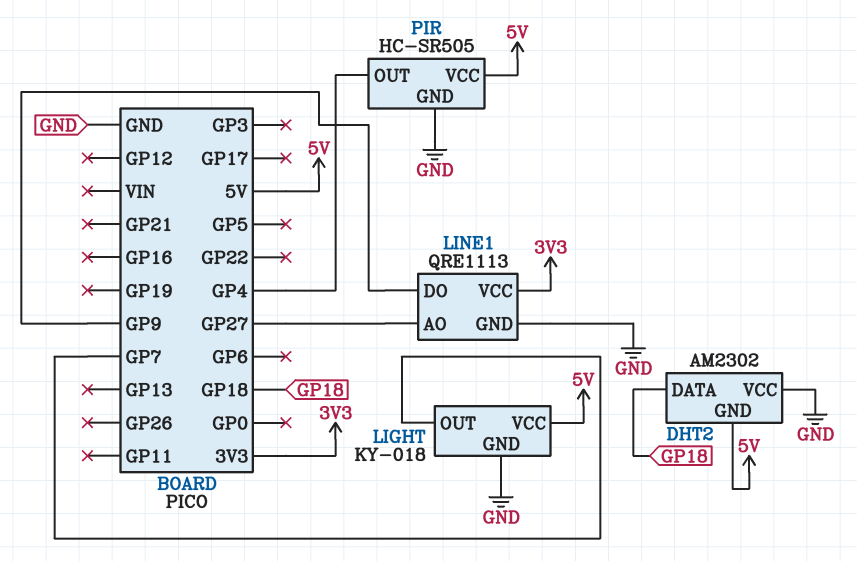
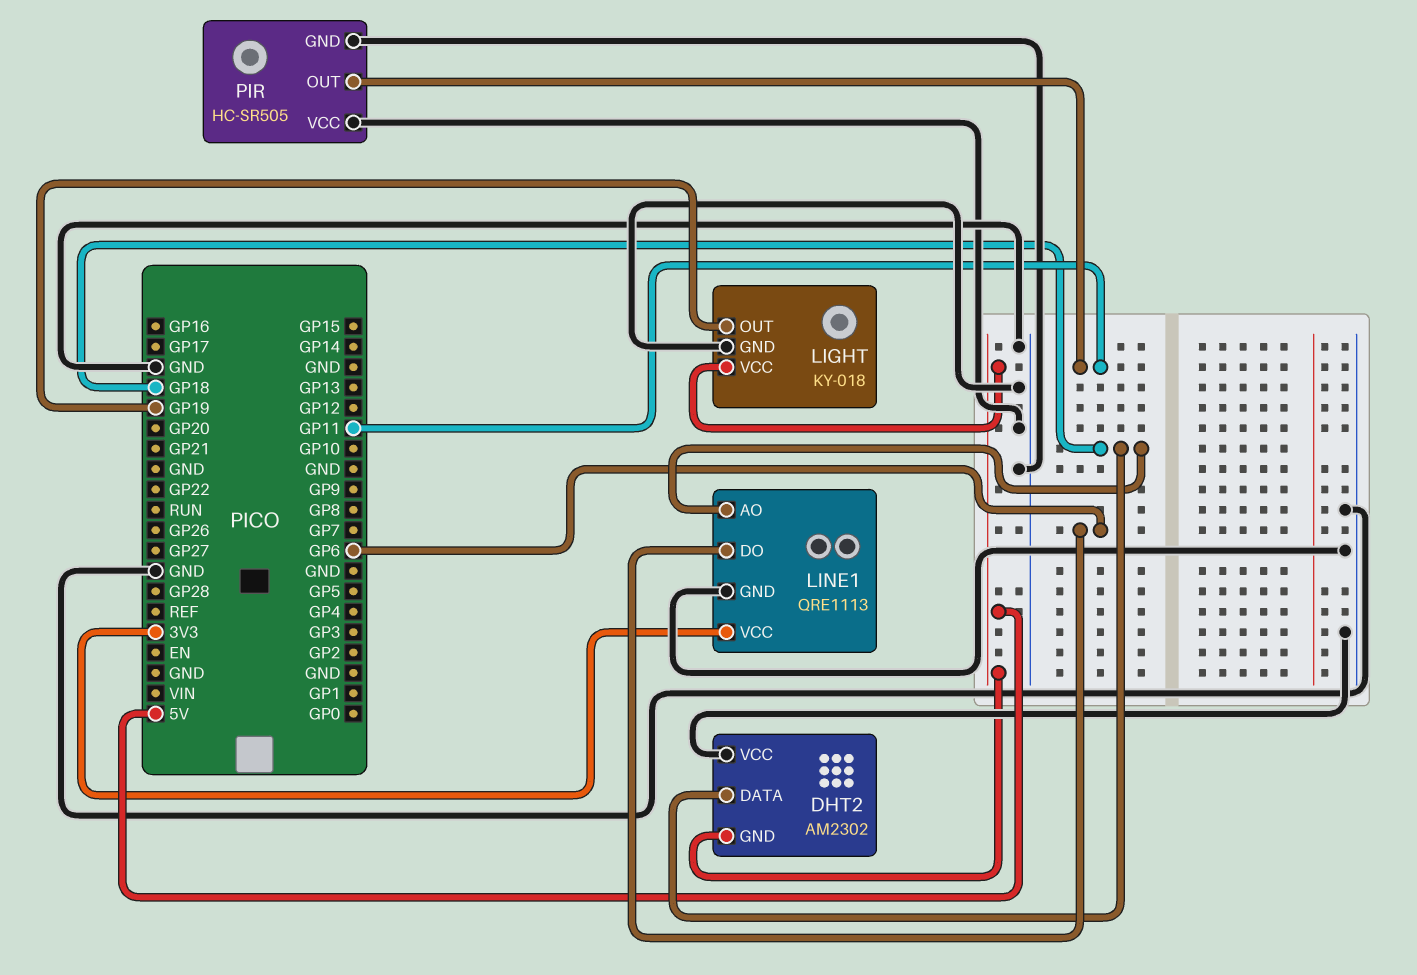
LIGHT pin OUT: GP7 -> GP19
LINE1 pin AO: GP27 -> GP18
LINE1 pin DO: GP9 -> GP6
PIR pin OUT: GP4 -> GP11
PIR pin VCC: 5V -> GND

